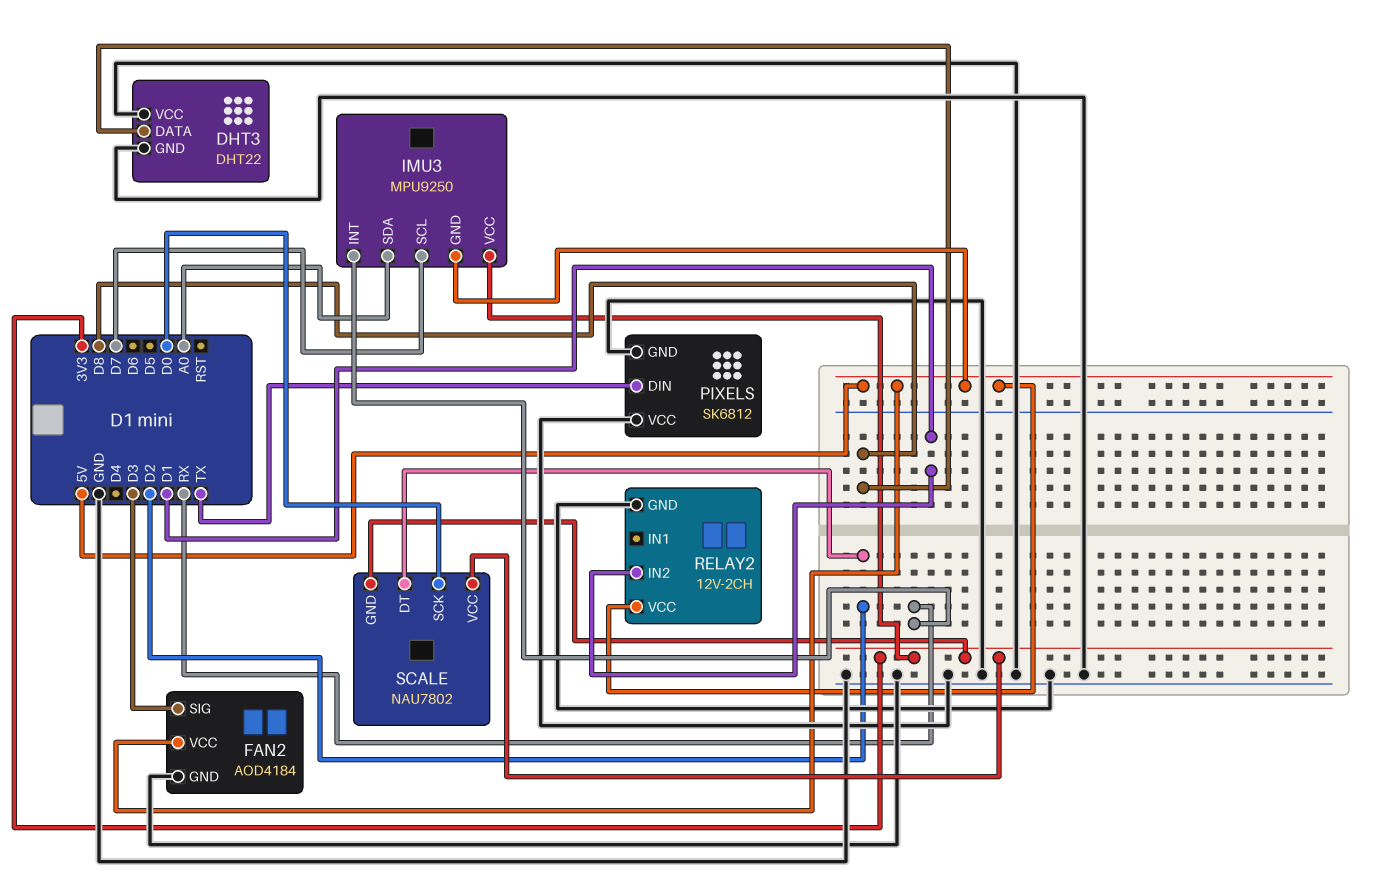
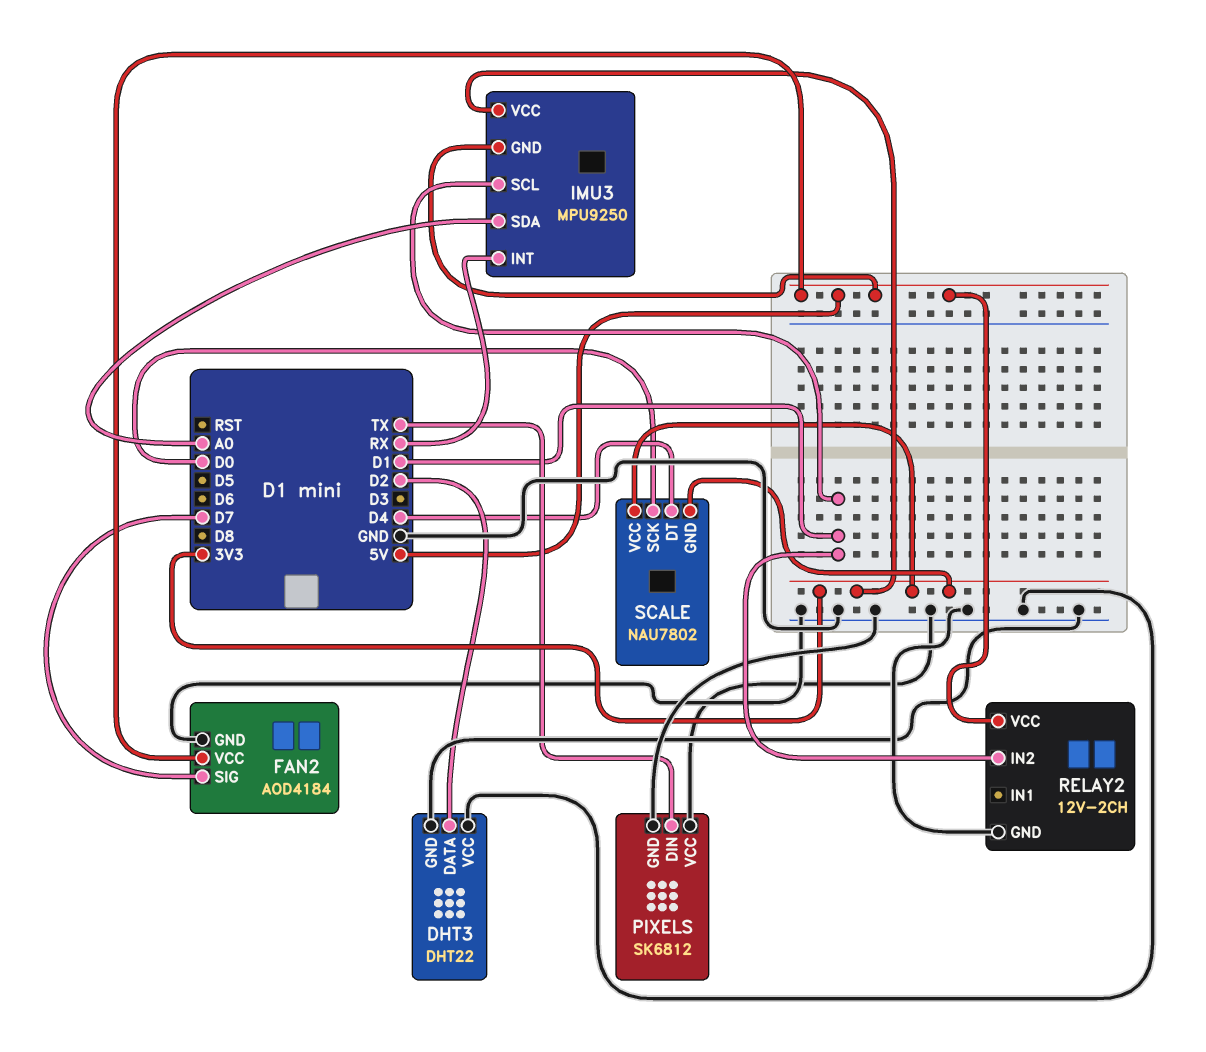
DHT3 pin DATA: D8 -> D2
FAN2 pin SIG: D3 -> D7
IMU3 pin SCL: D7 -> D1
SCALE pin DT: D2 -> D4

